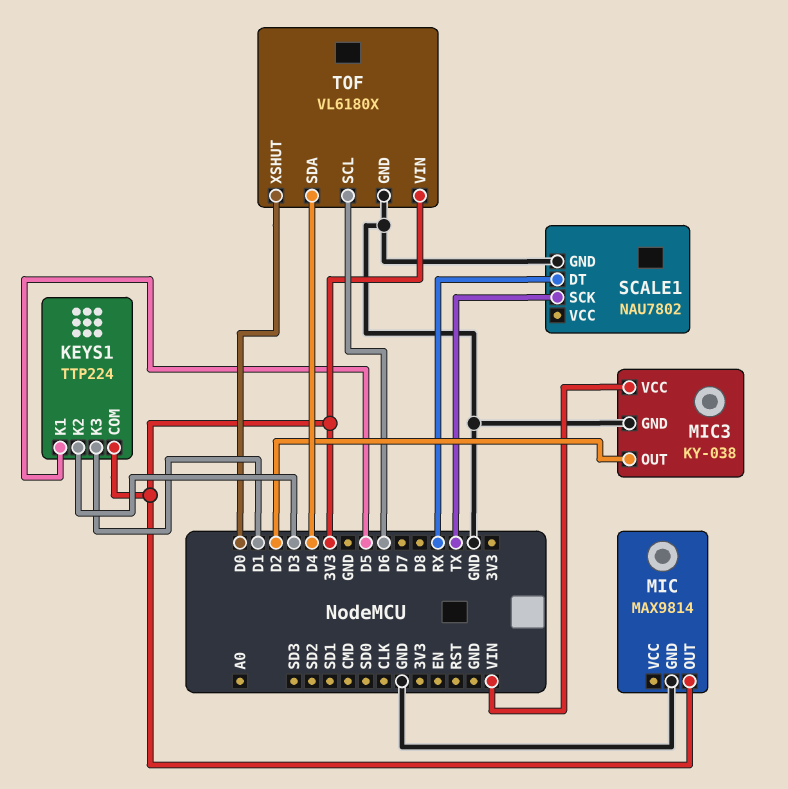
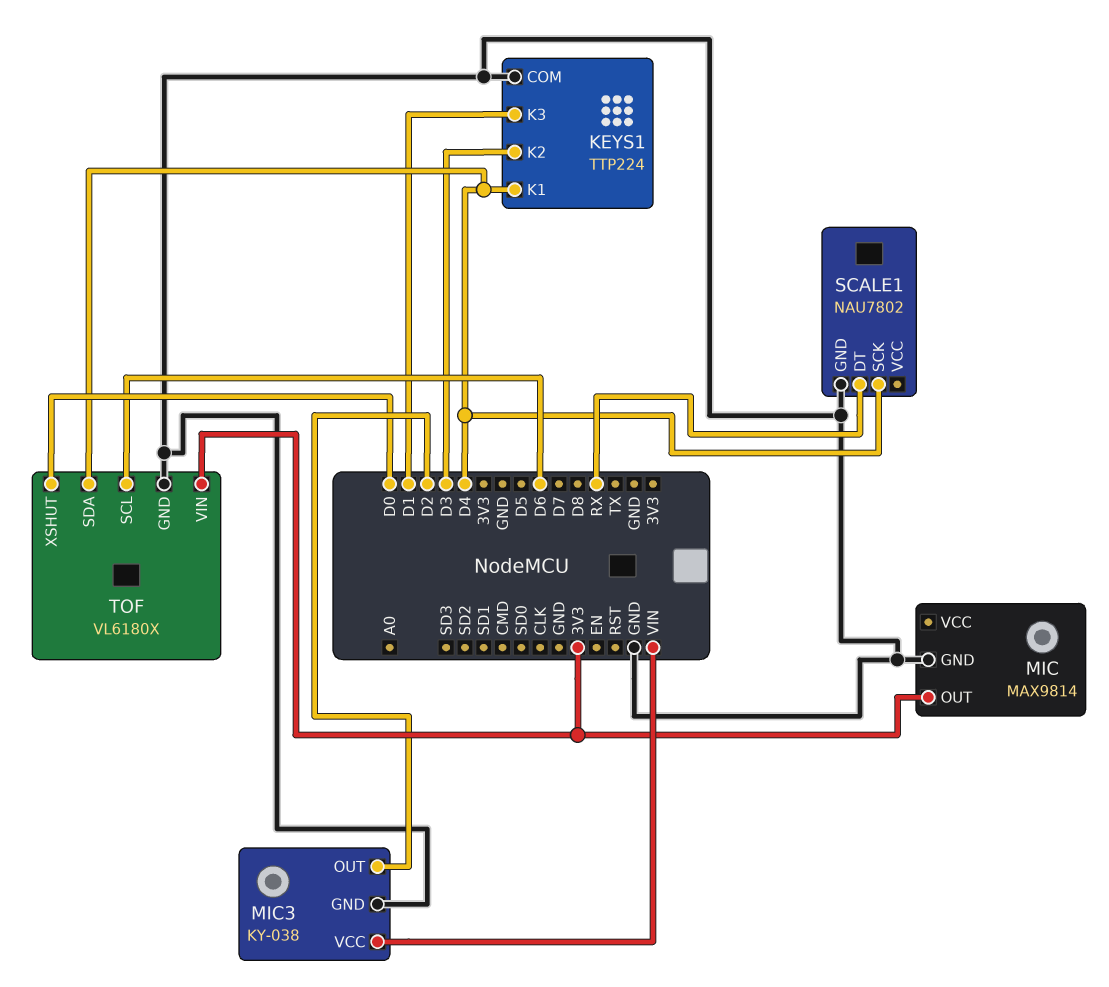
KEYS1 pin COM: 3V3 -> GND
KEYS1 pin K1: D5 -> D4
SCALE1 pin SCK: TX -> D4

